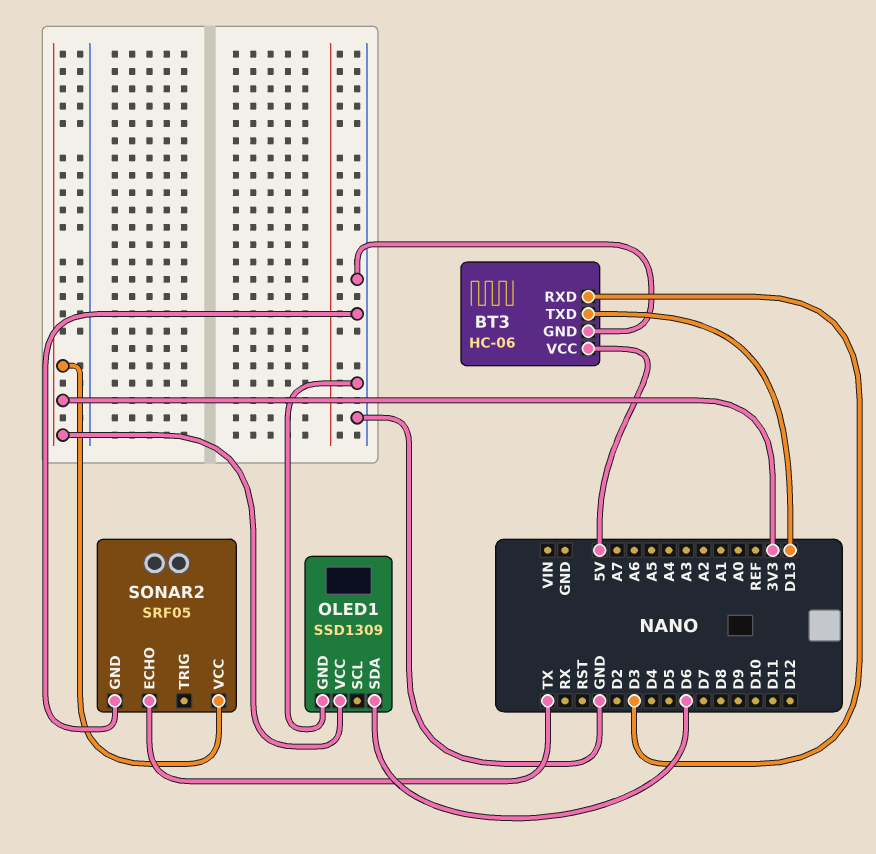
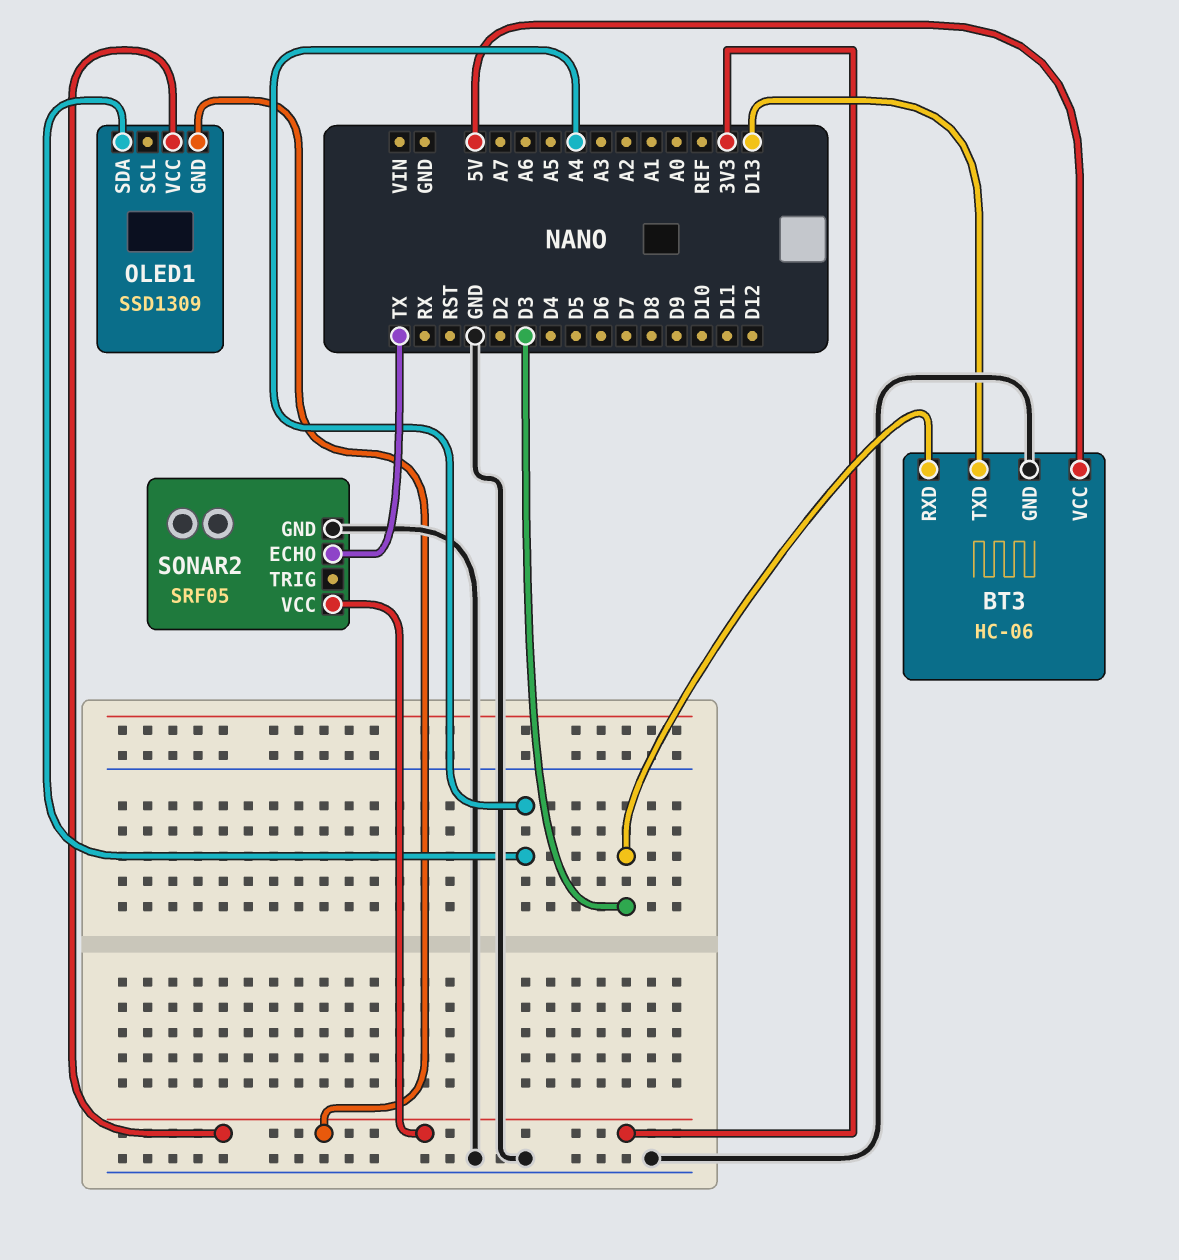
OLED1 pin GND: GND -> 3V3
OLED1 pin SDA: D6 -> A4

